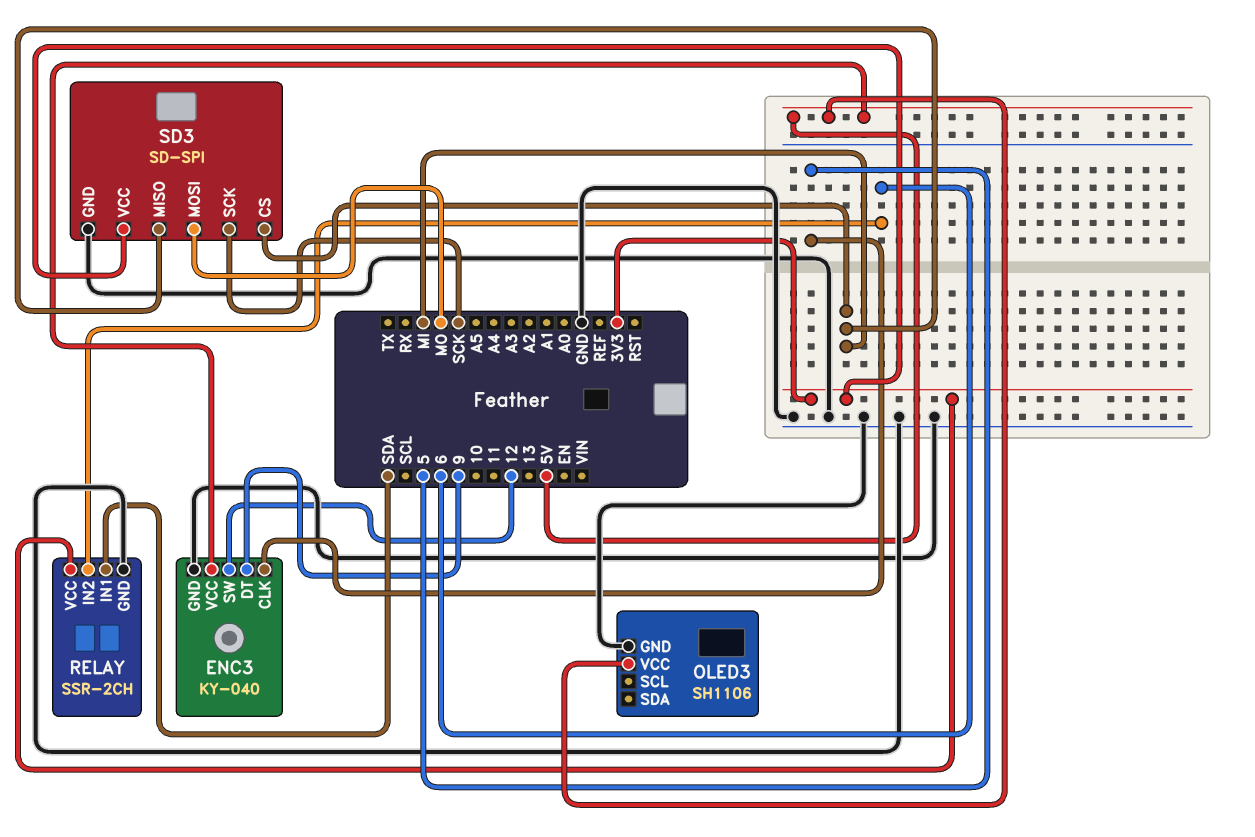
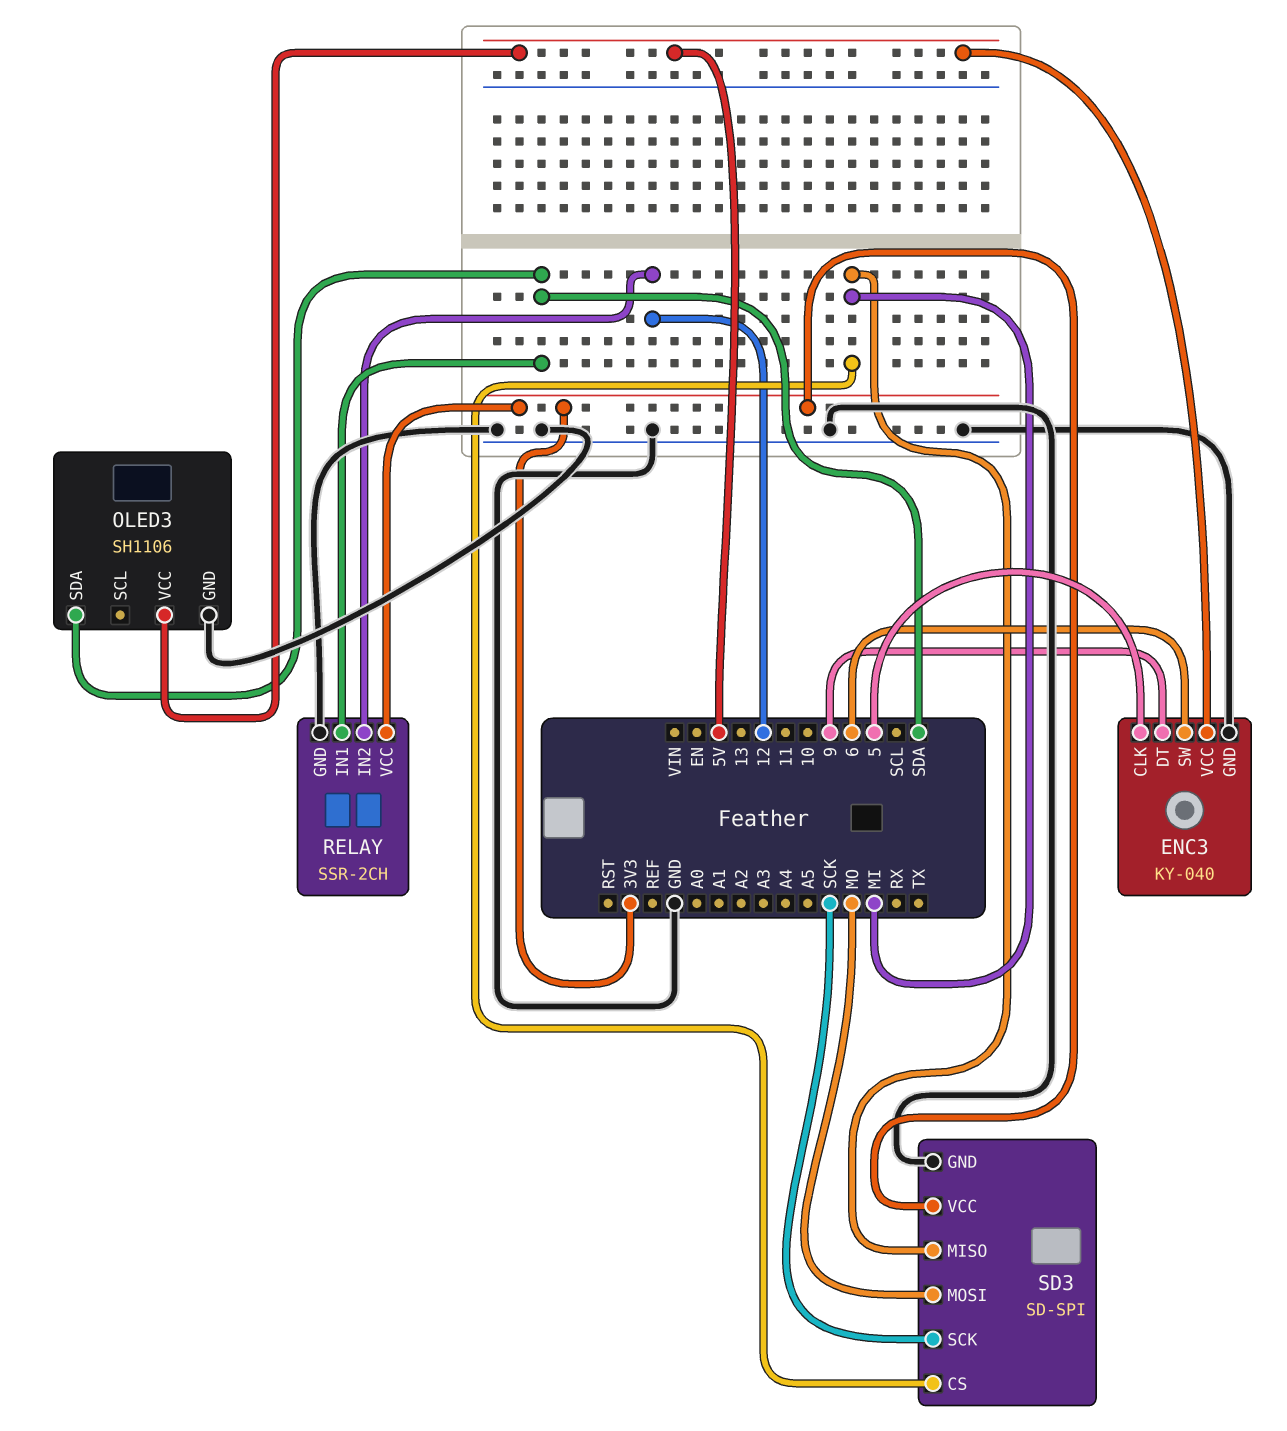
ENC3 pin SW: 12 -> 6
OLED3 pin SDA: none -> SDA
RELAY pin IN2: 6 -> 12

